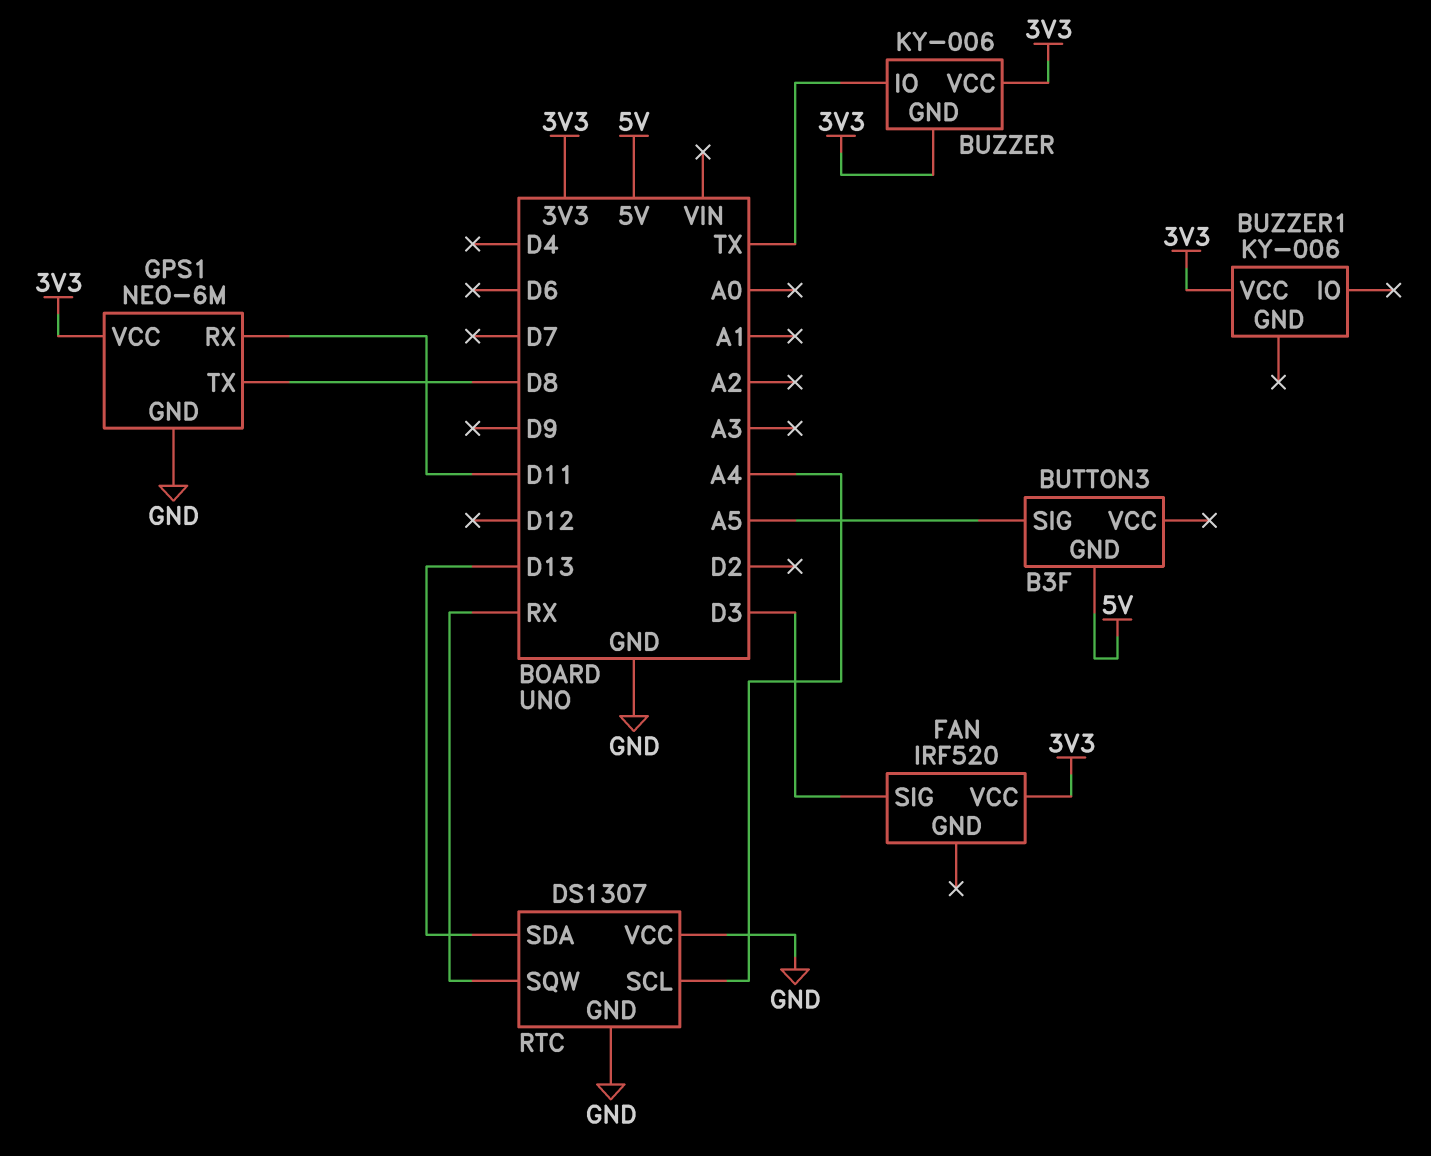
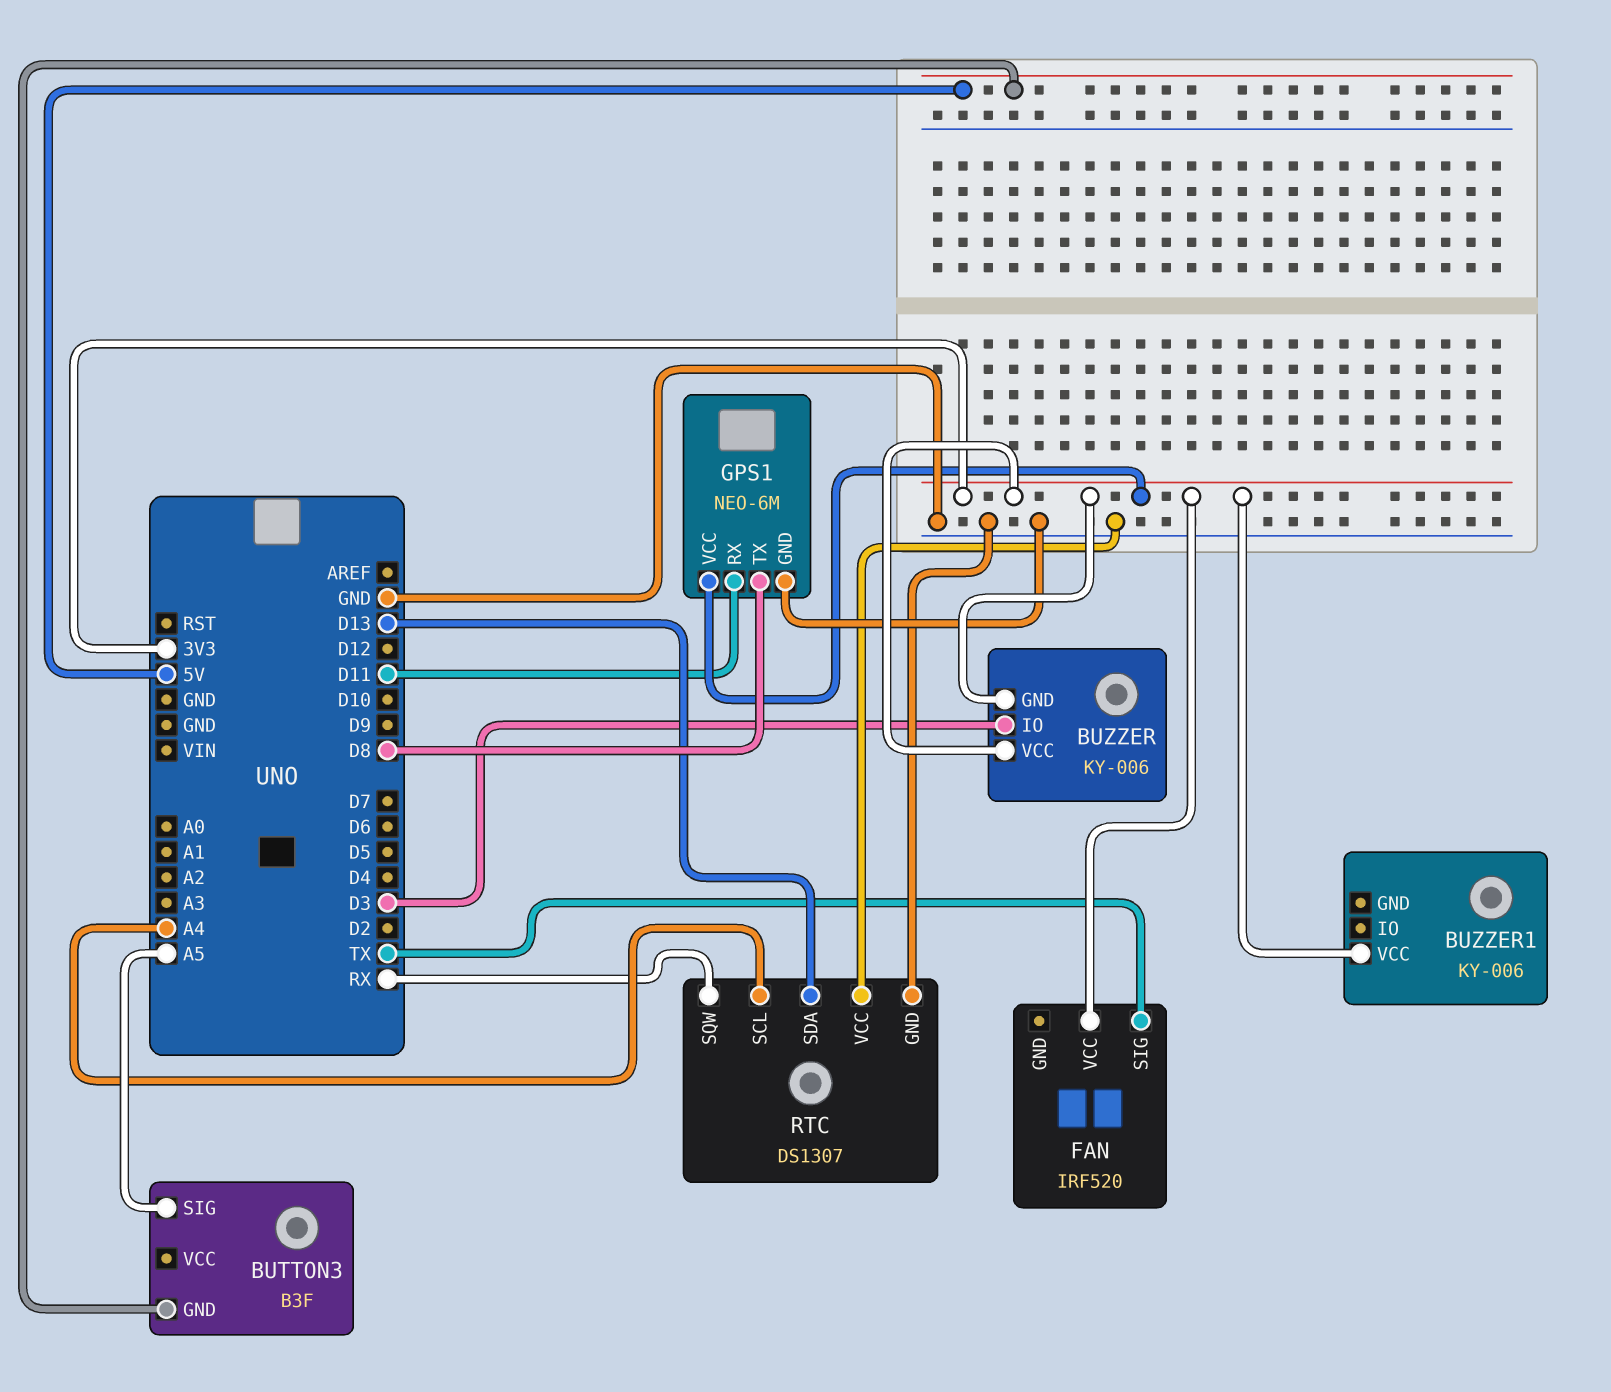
BUZZER pin IO: TX -> D3
FAN pin SIG: D3 -> TX

